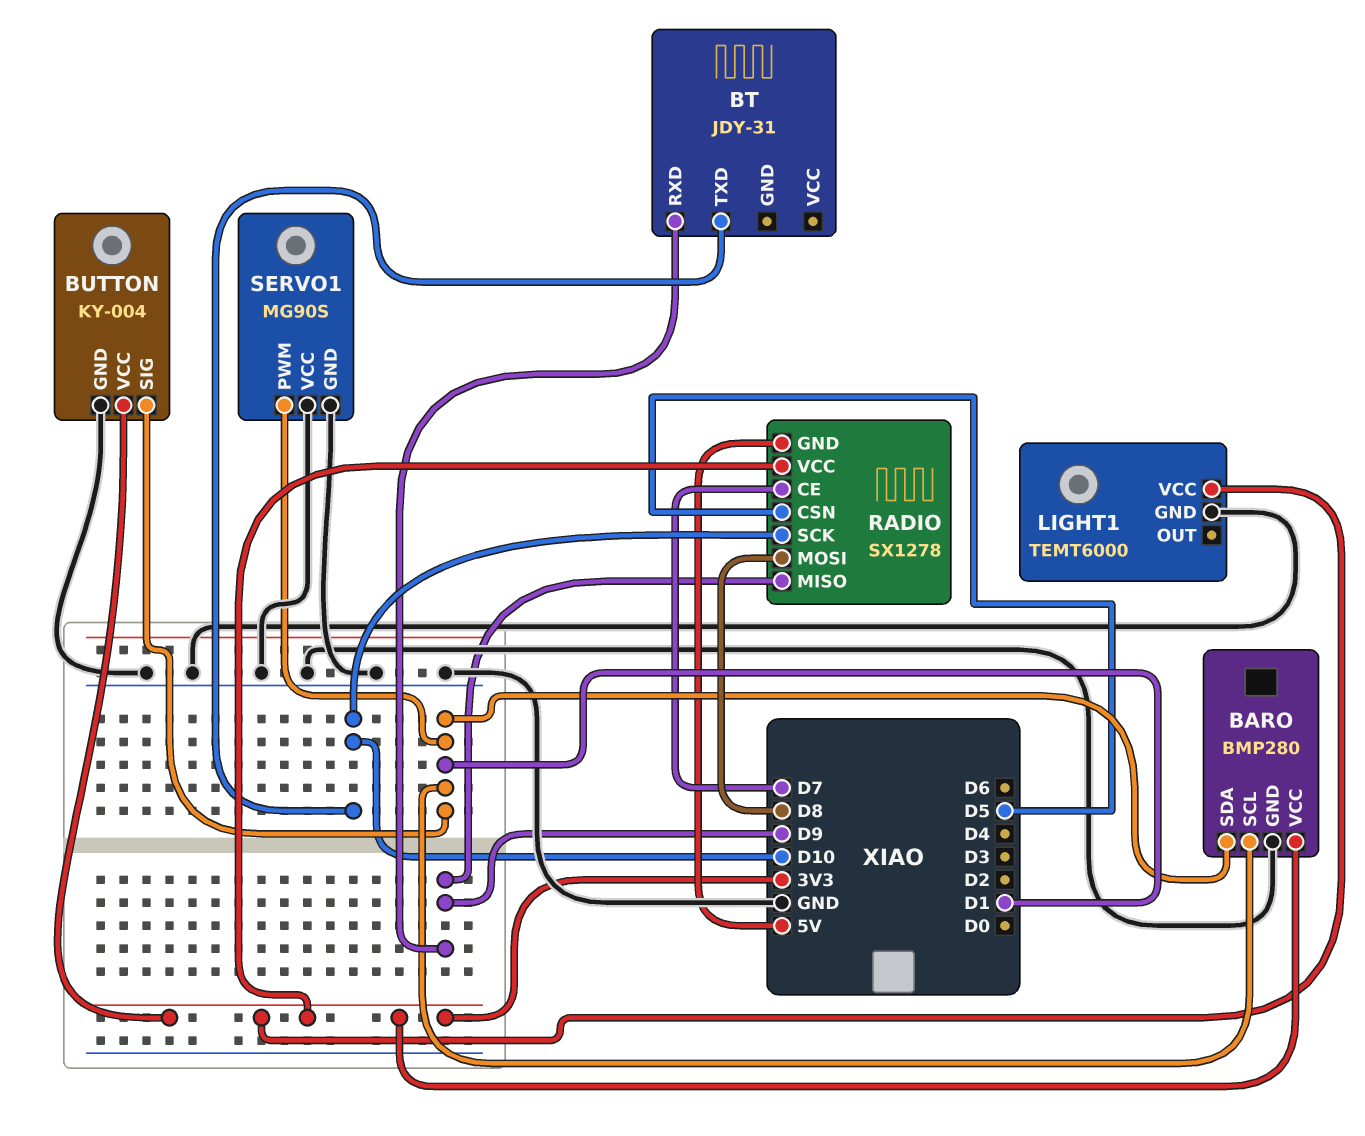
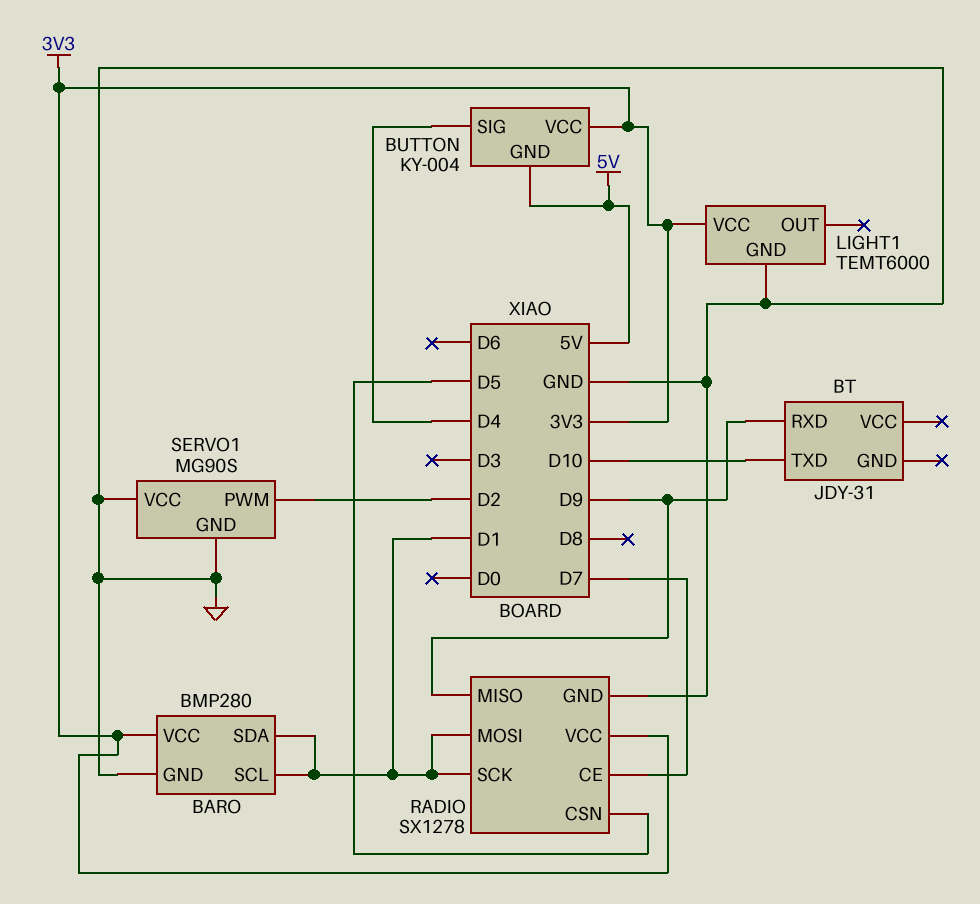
BUTTON pin GND: GND -> 5V
BUTTON pin SIG: D1 -> D4
RADIO pin GND: 5V -> GND
RADIO pin MOSI: D8 -> D1
RADIO pin SCK: D10 -> D1
SERVO1 pin PWM: D1 -> D2

